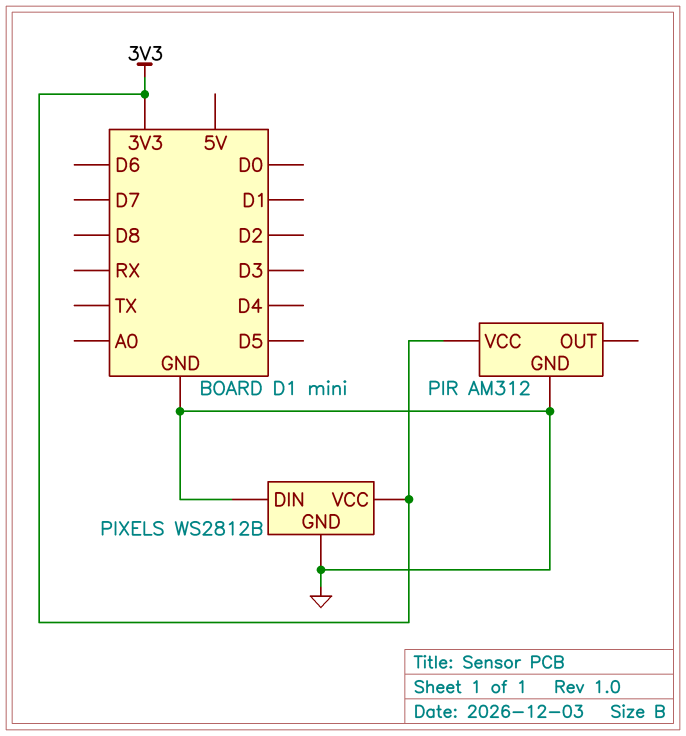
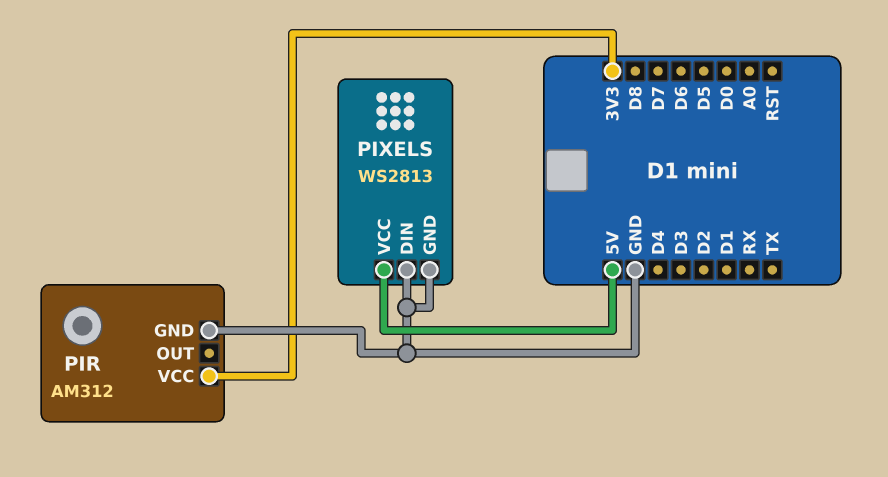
PIXELS: WS2812B -> WS2813
PIXELS pin VCC: 3V3 -> 5V

